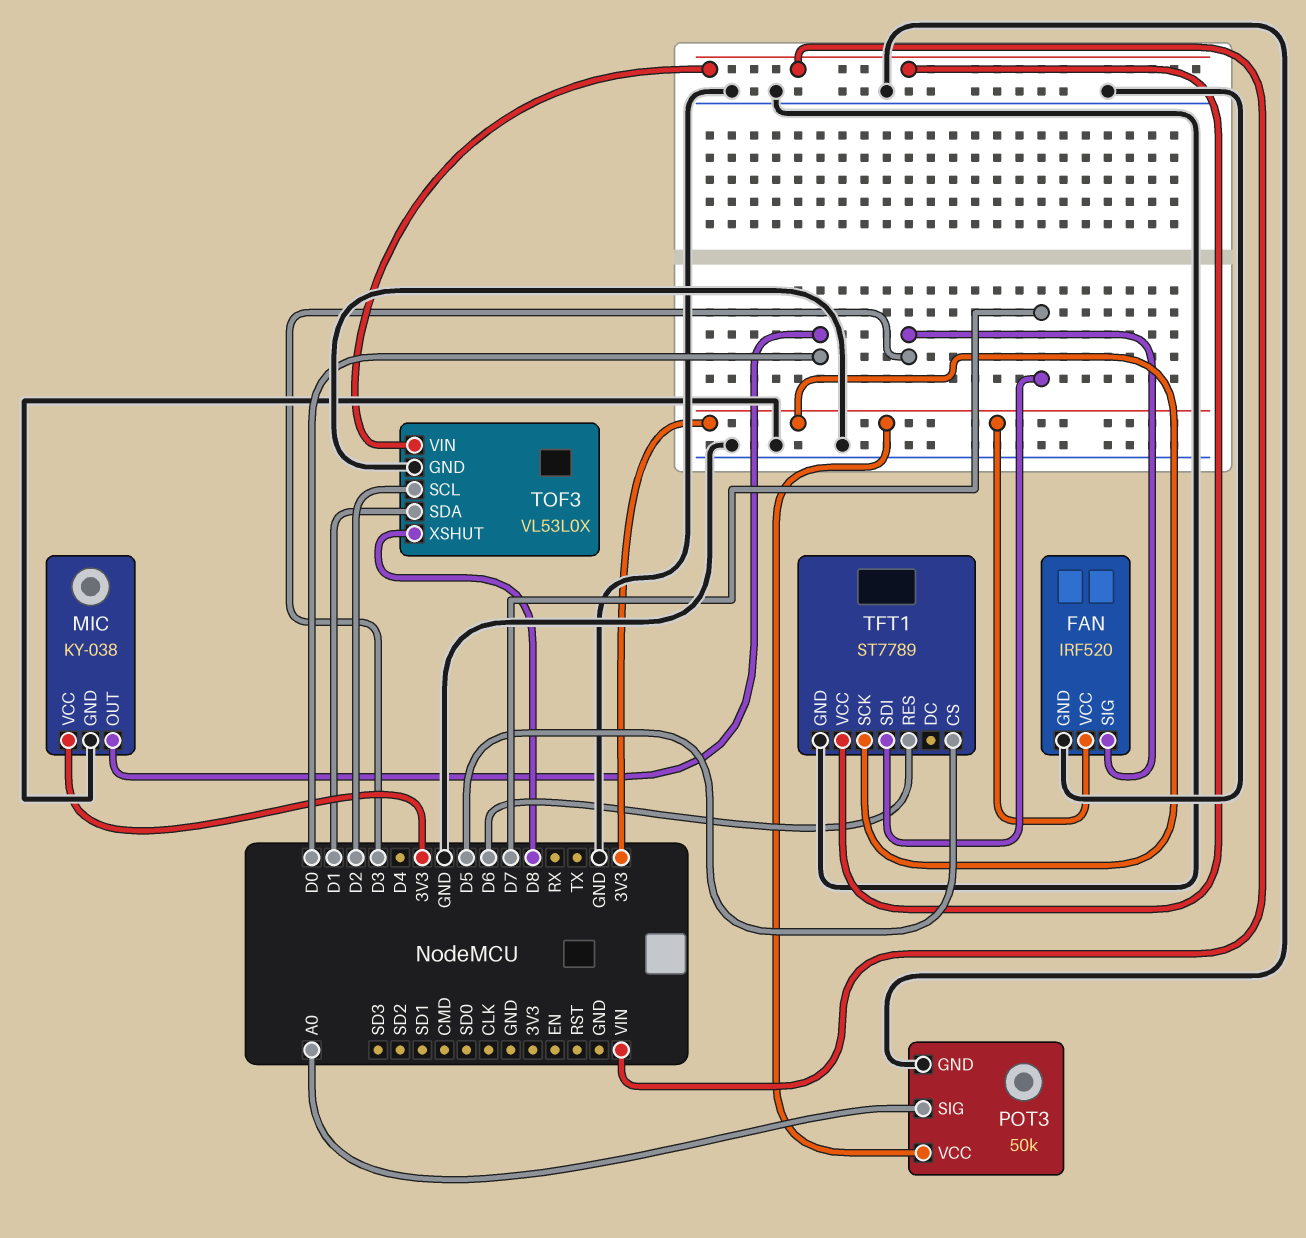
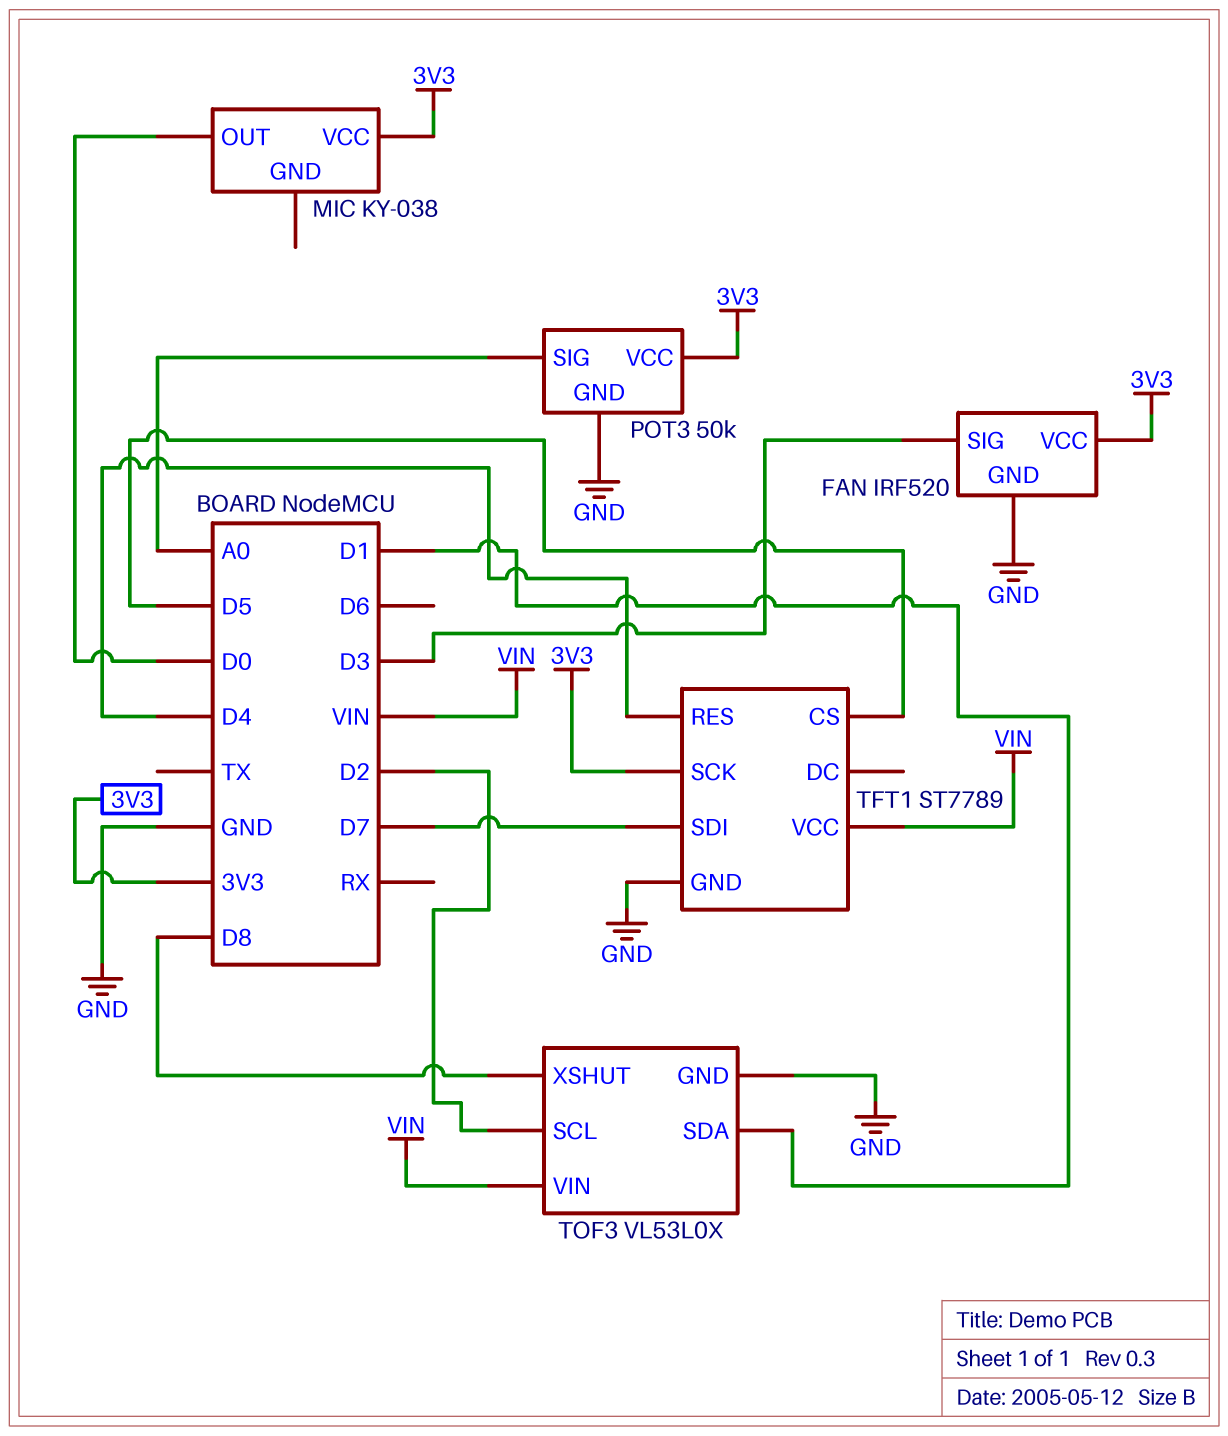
MIC pin GND: GND -> none
TFT1 pin RES: D6 -> D4

